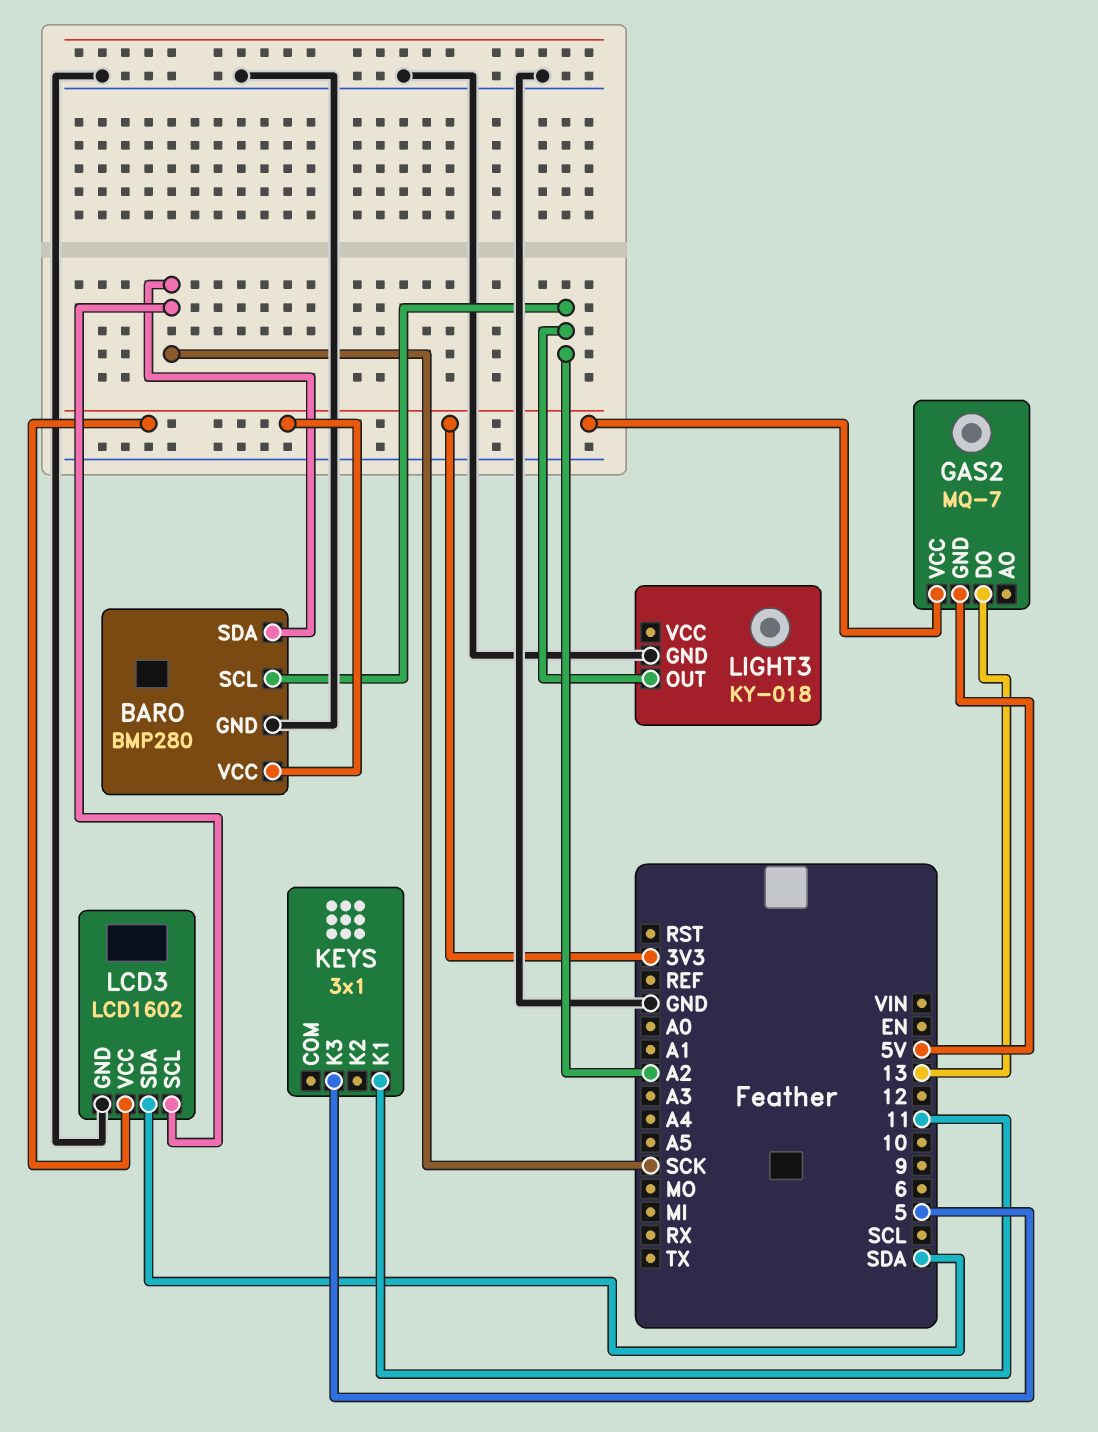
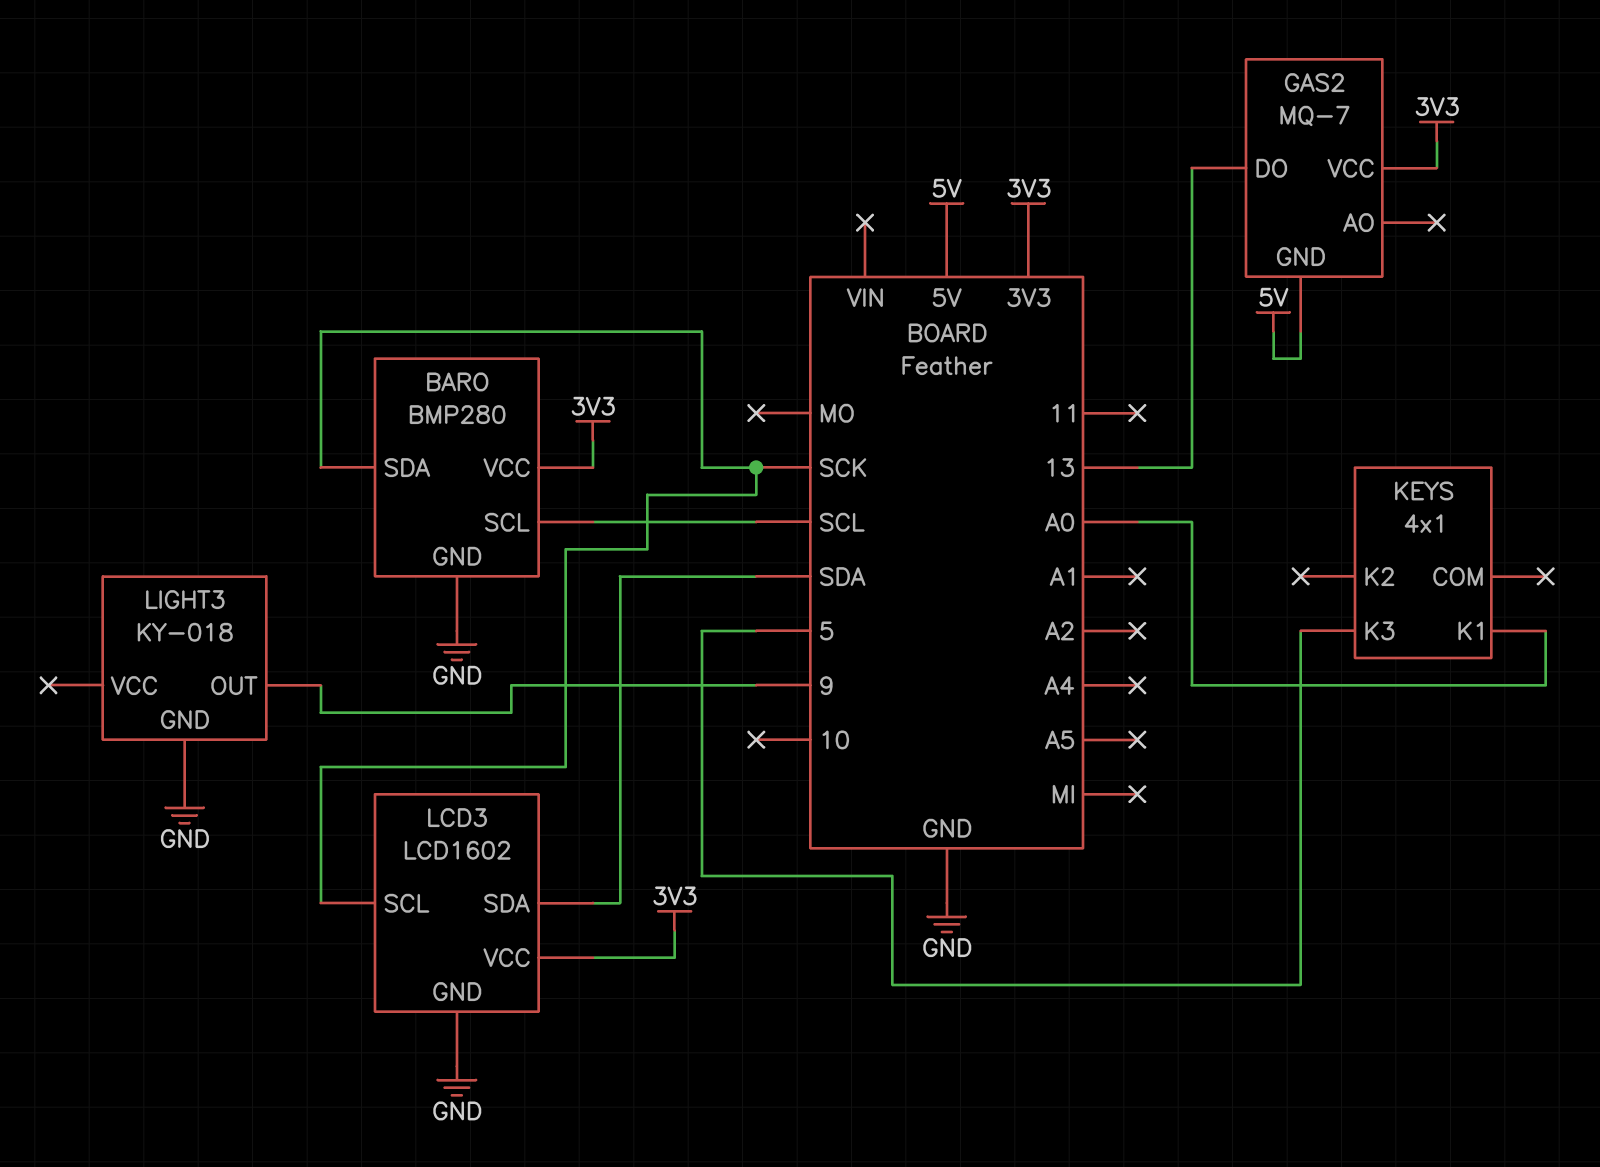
BARO pin SCL: A2 -> SCL
KEYS: 3x1 -> 4x1
KEYS pin K1: 11 -> A0
LIGHT3 pin OUT: A2 -> 9

